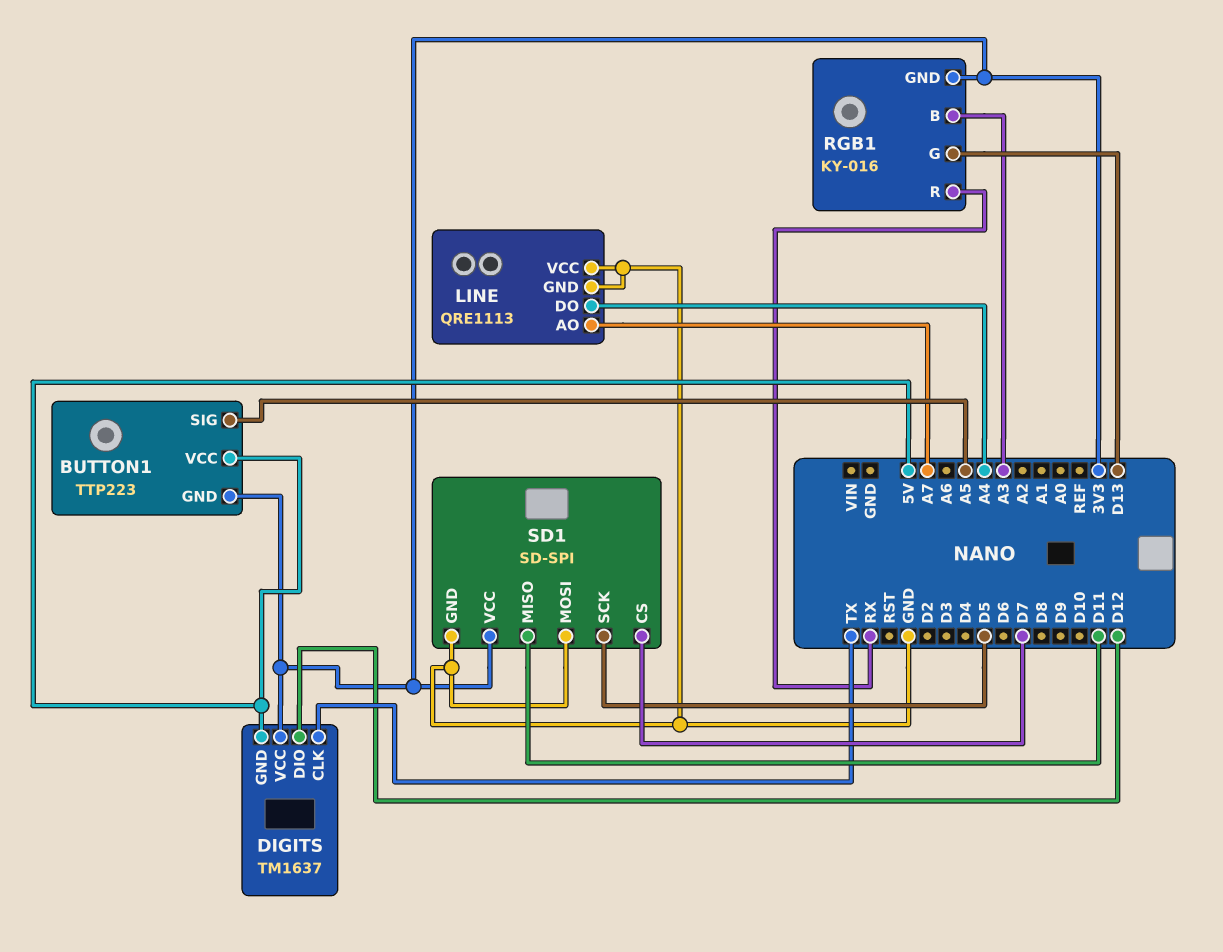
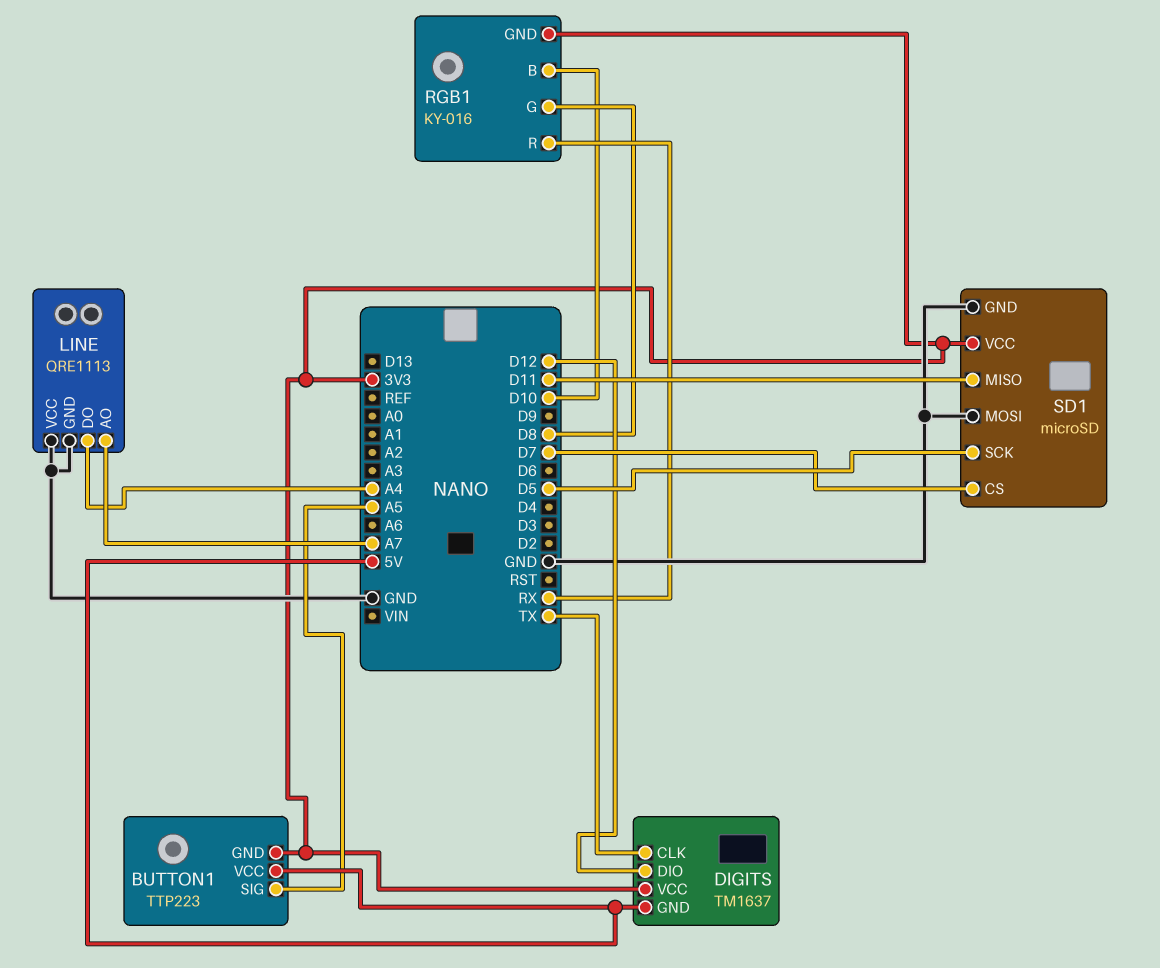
RGB1 pin B: A3 -> D10
RGB1 pin G: D13 -> D8
SD1: SD-SPI -> microSD

